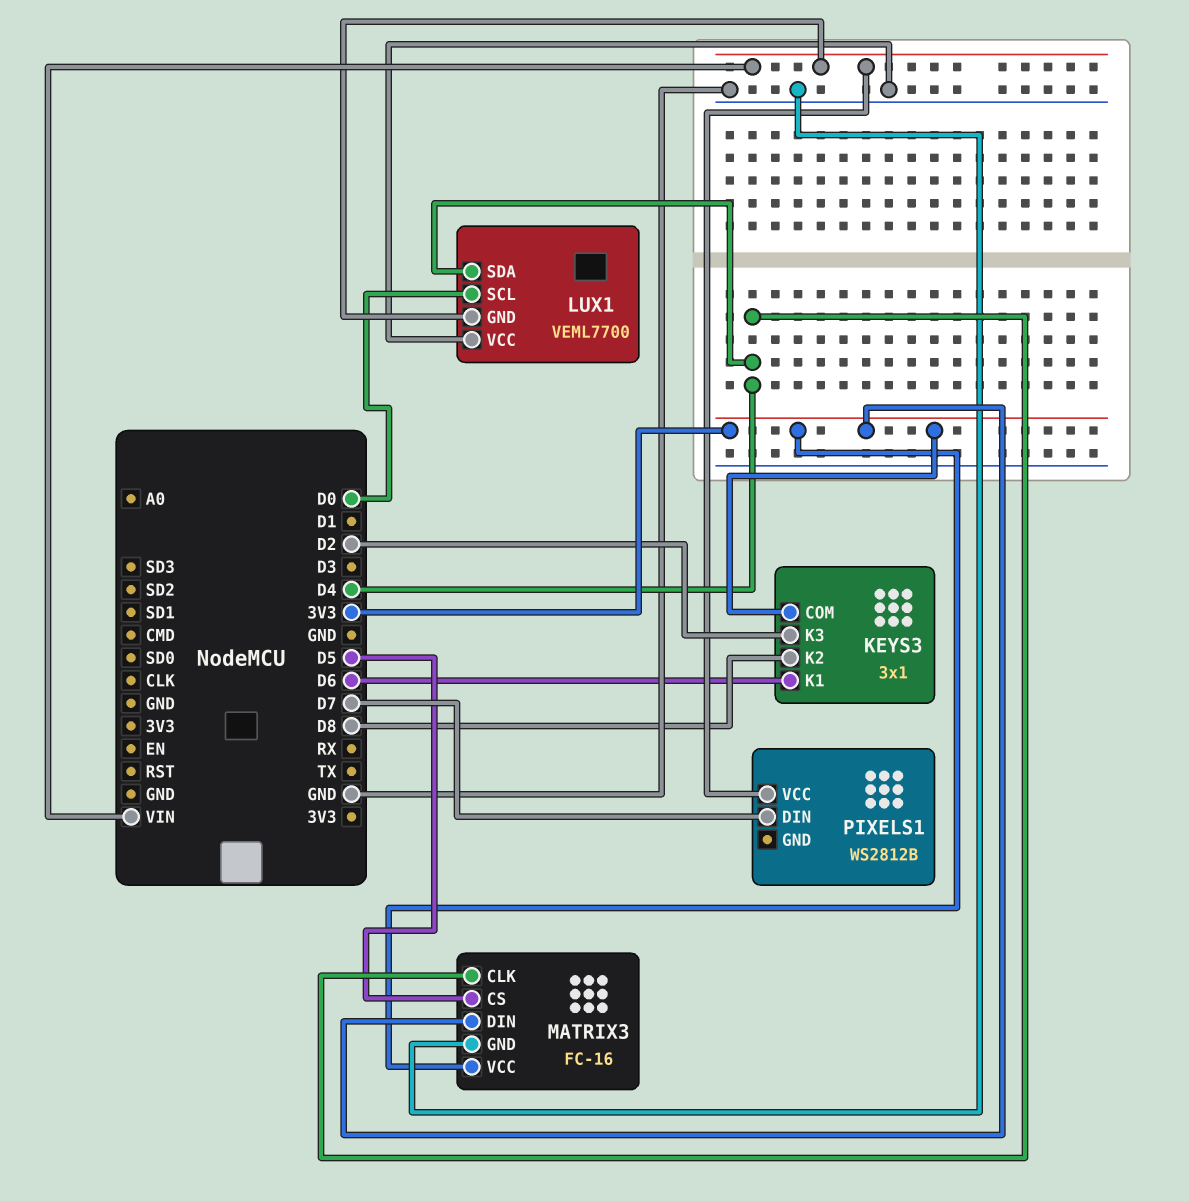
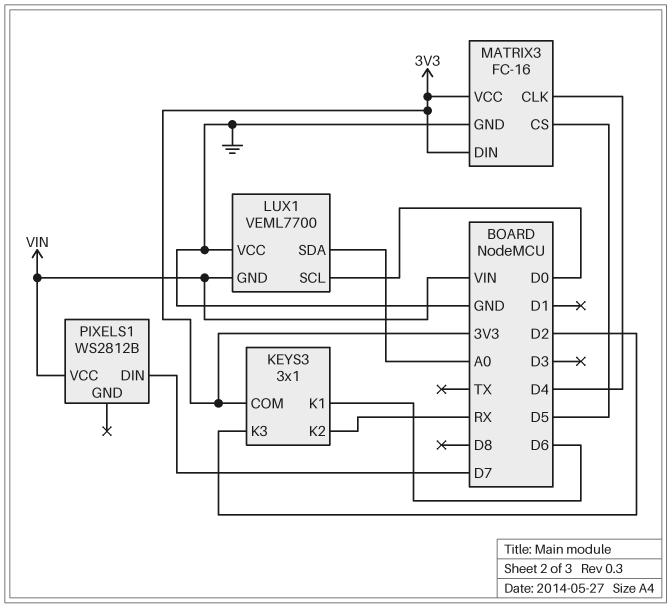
KEYS3 pin K2: D8 -> RX
LUX1 pin SDA: D4 -> A0

